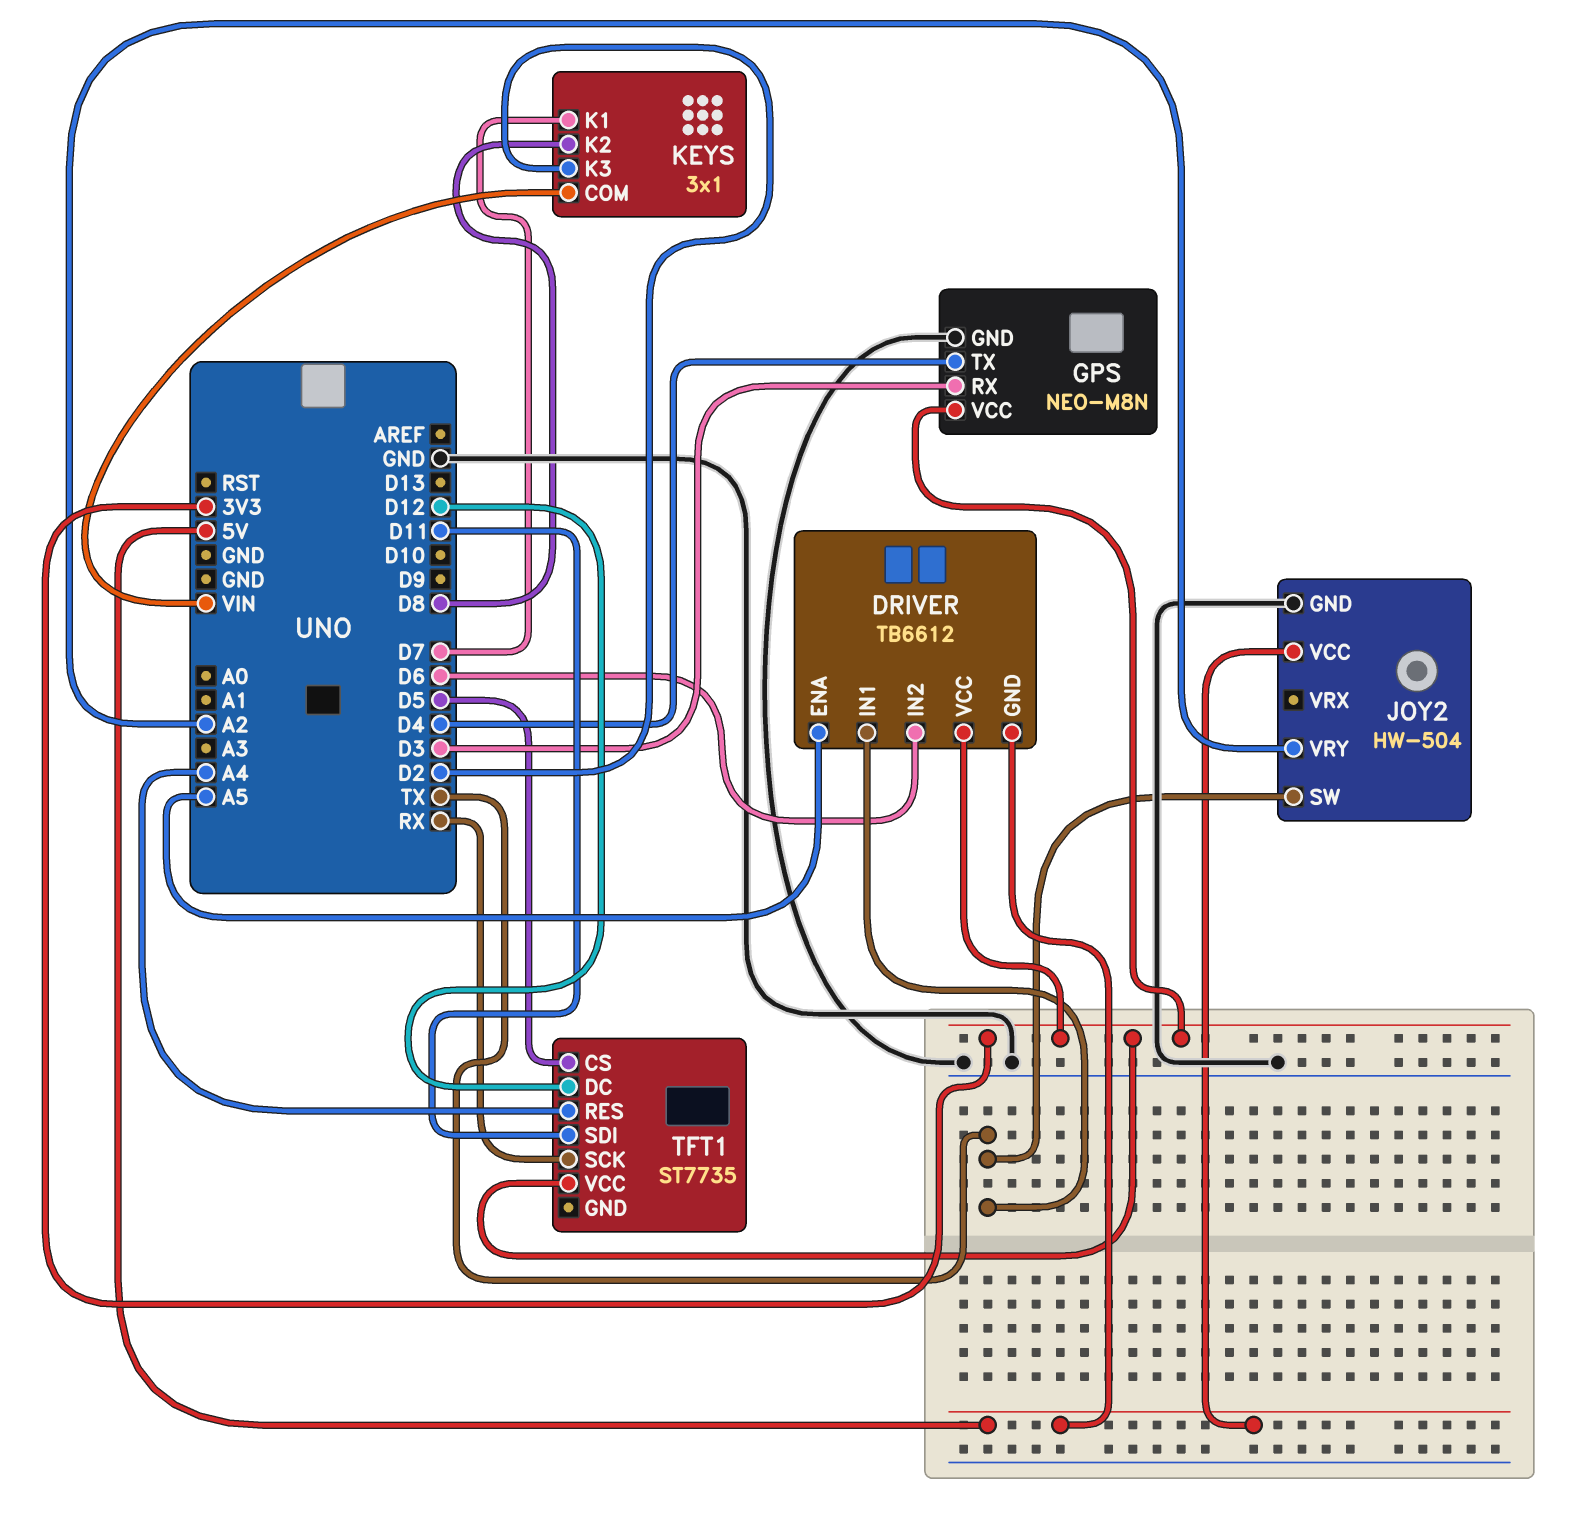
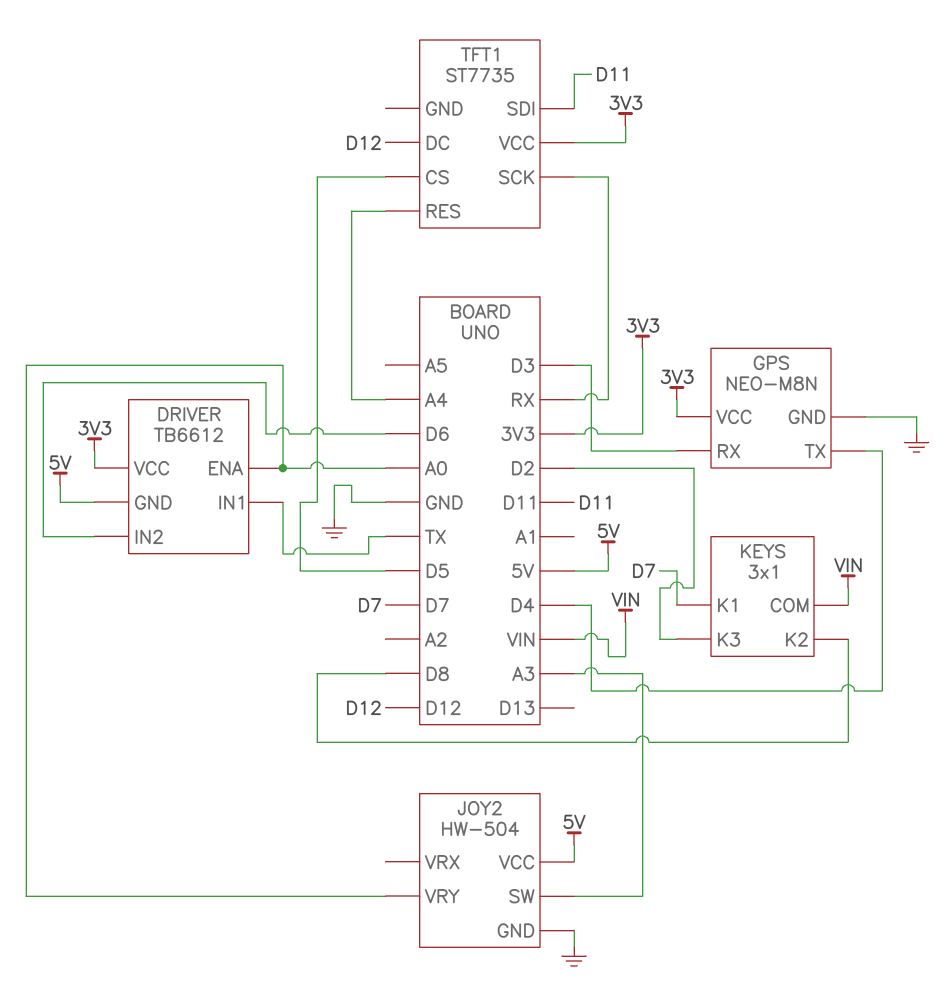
DRIVER pin ENA: A5 -> A0
JOY2 pin SW: TX -> A3
JOY2 pin VRY: A2 -> A0

